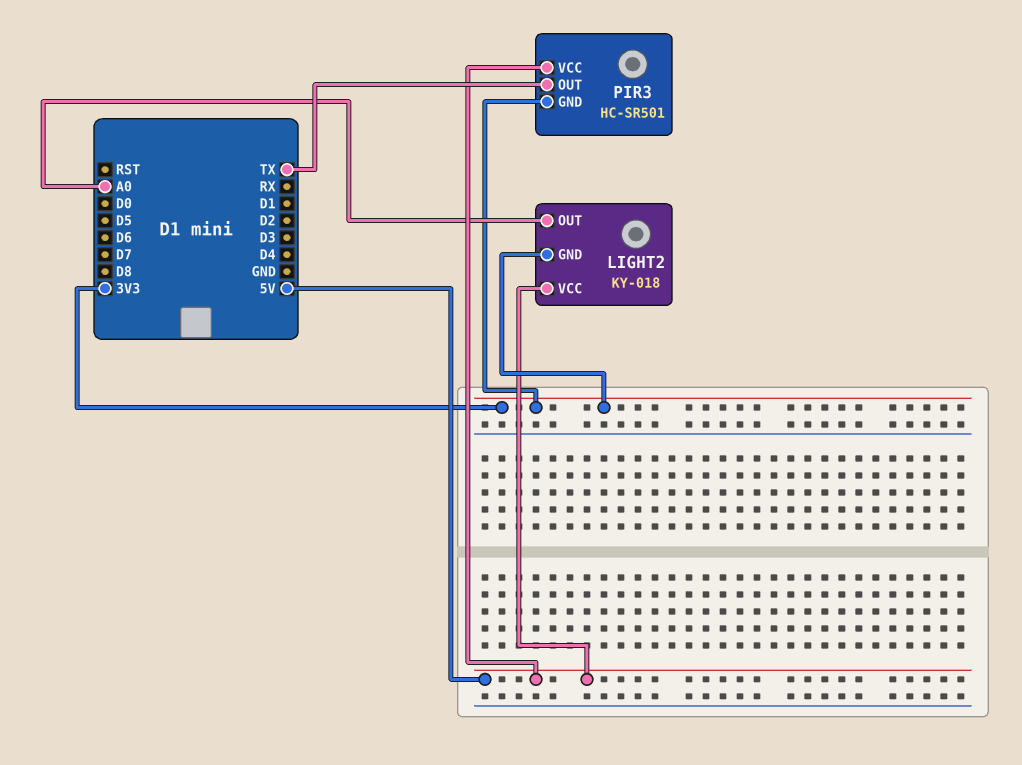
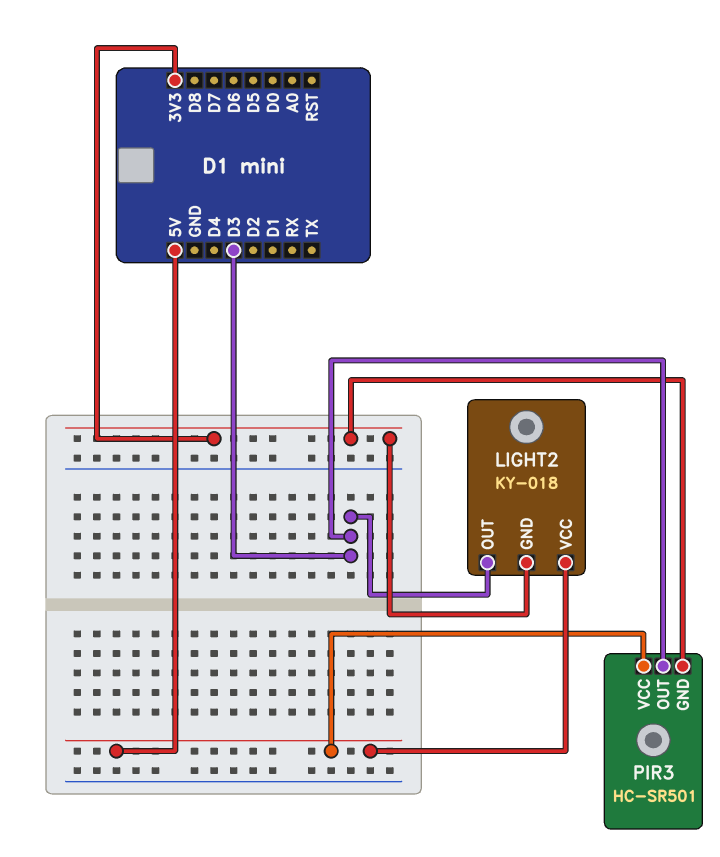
LIGHT2 pin OUT: A0 -> D3
PIR3 pin OUT: TX -> D3

